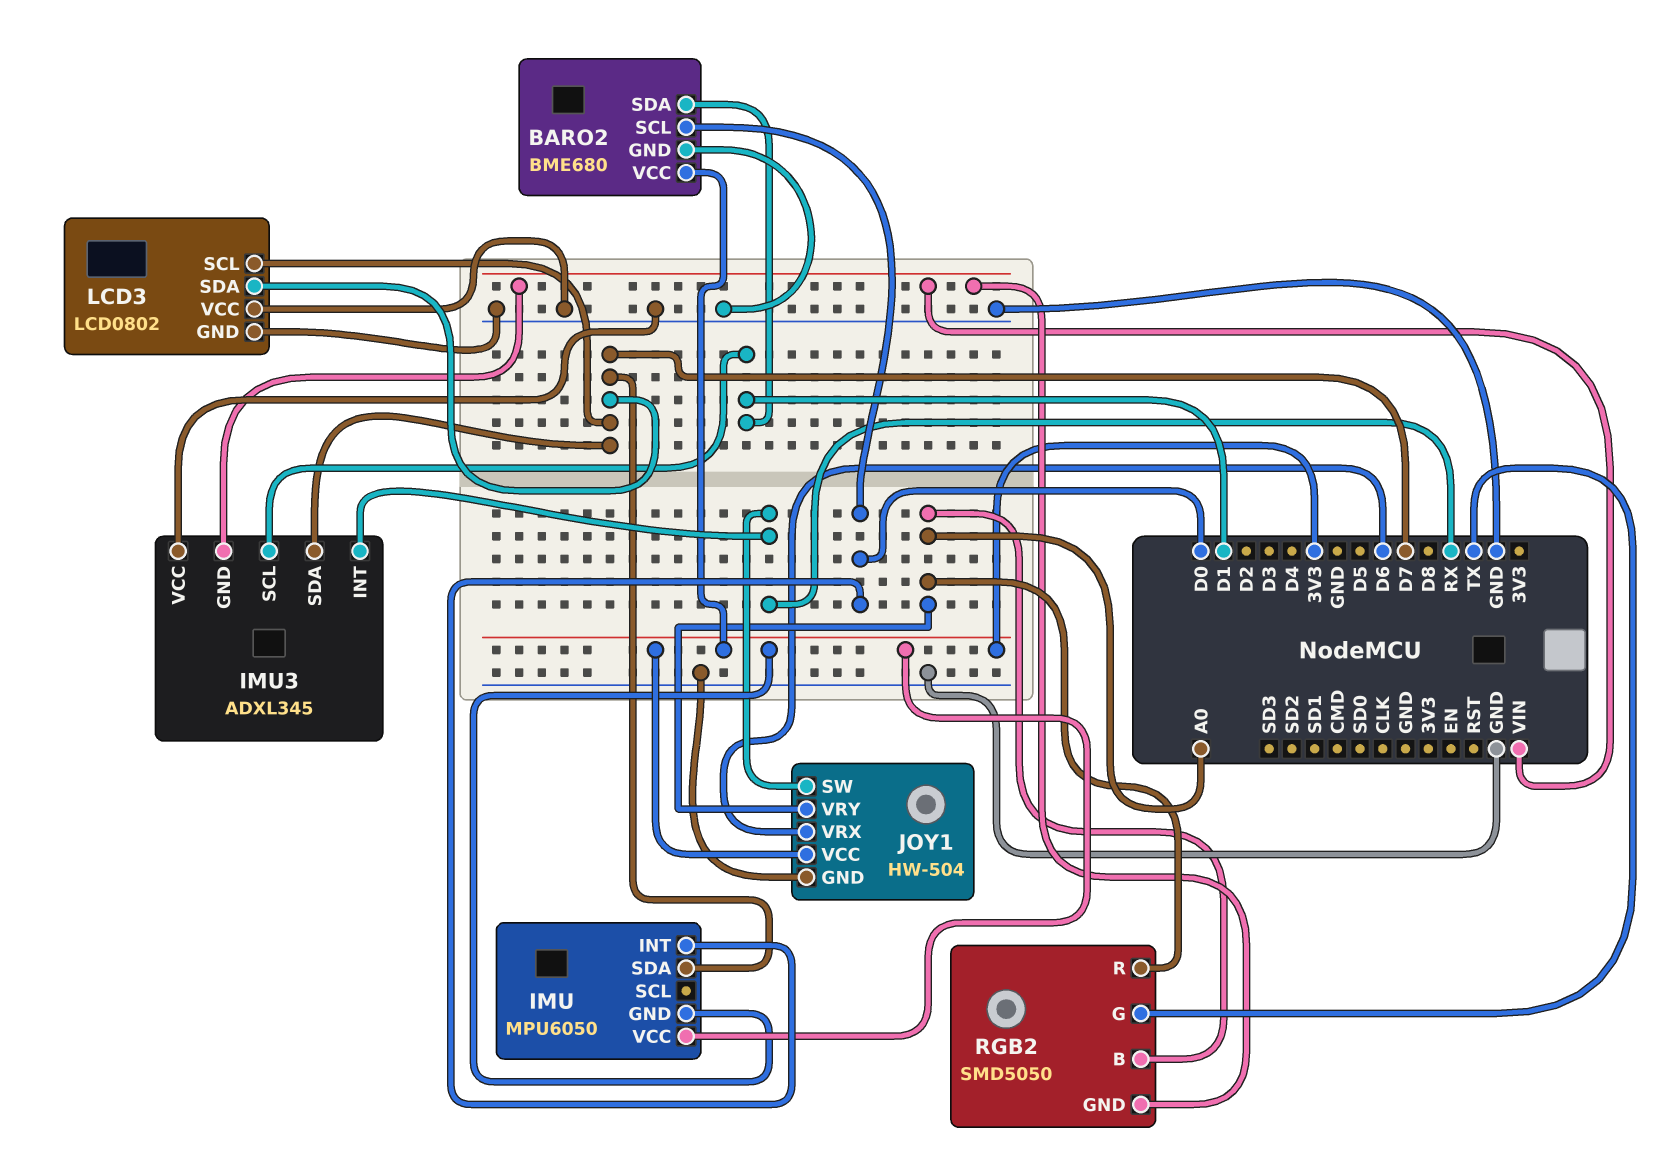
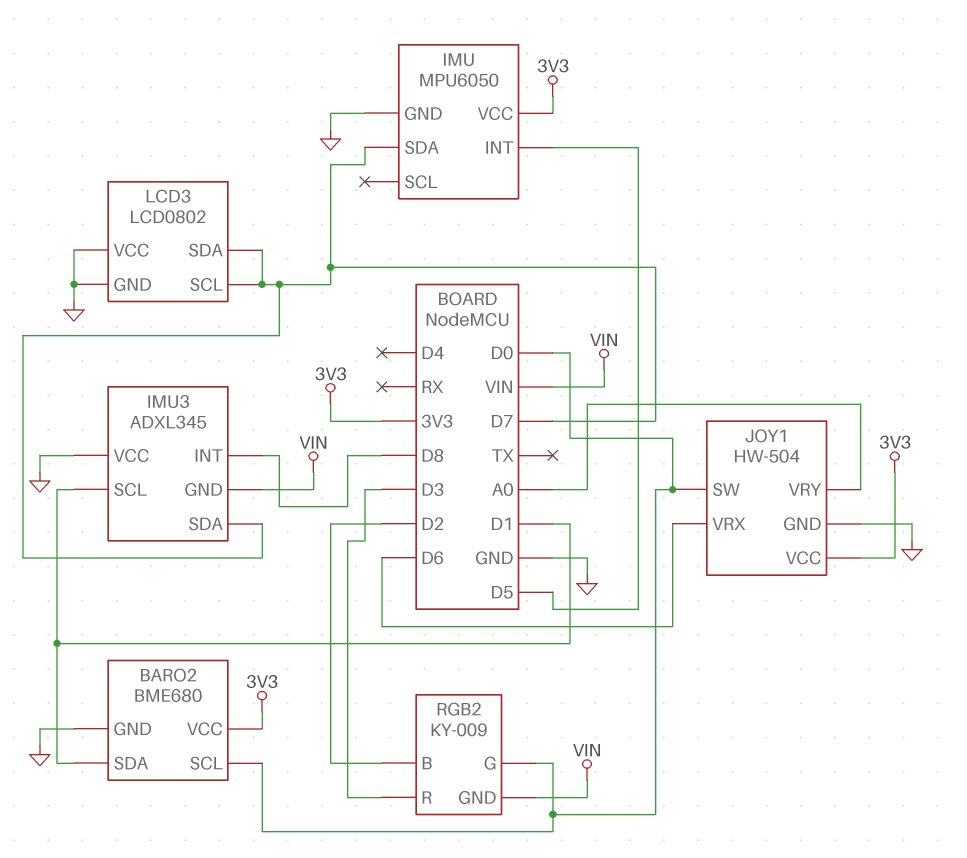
IMU pin GND: 3V3 -> GND
IMU pin INT: D0 -> D5
IMU3 pin INT: RX -> D8
JOY1 pin SW: RX -> D0
RGB2: SMD5050 -> KY-009
RGB2 pin B: A0 -> D2
RGB2 pin G: TX -> D0
RGB2 pin R: A0 -> D3

